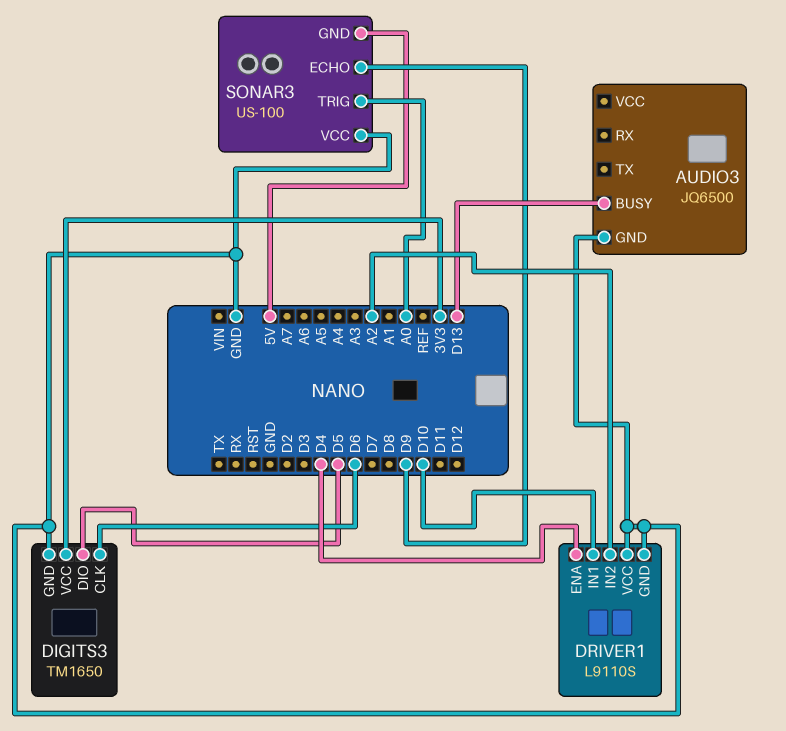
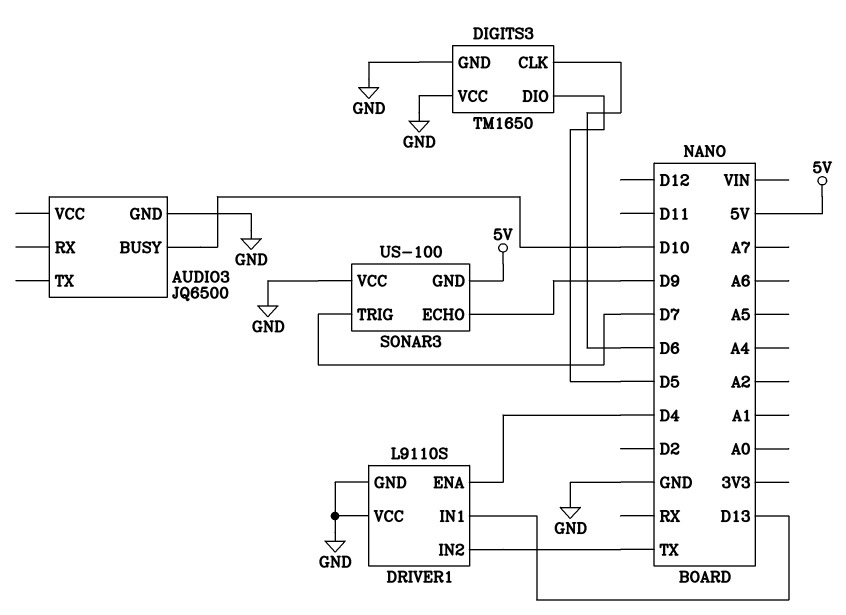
AUDIO3 pin BUSY: D13 -> D10
DIGITS3 pin VCC: 3V3 -> GND
DRIVER1 pin IN1: D10 -> D13
DRIVER1 pin IN2: A2 -> TX
SONAR3 pin TRIG: A0 -> D7

